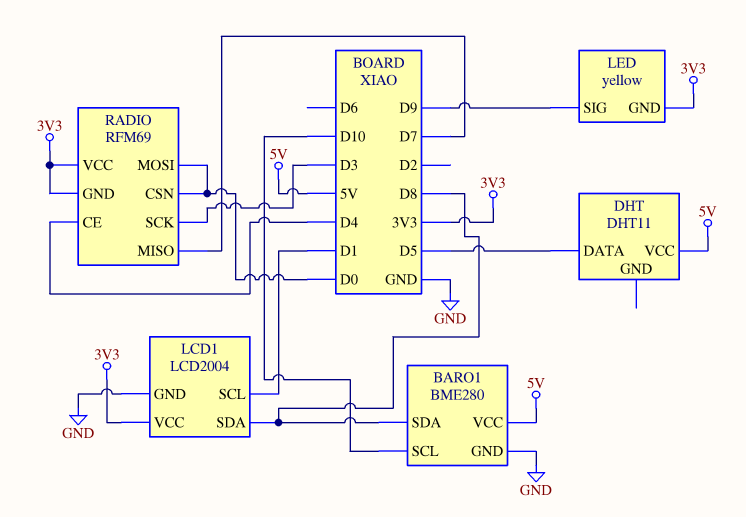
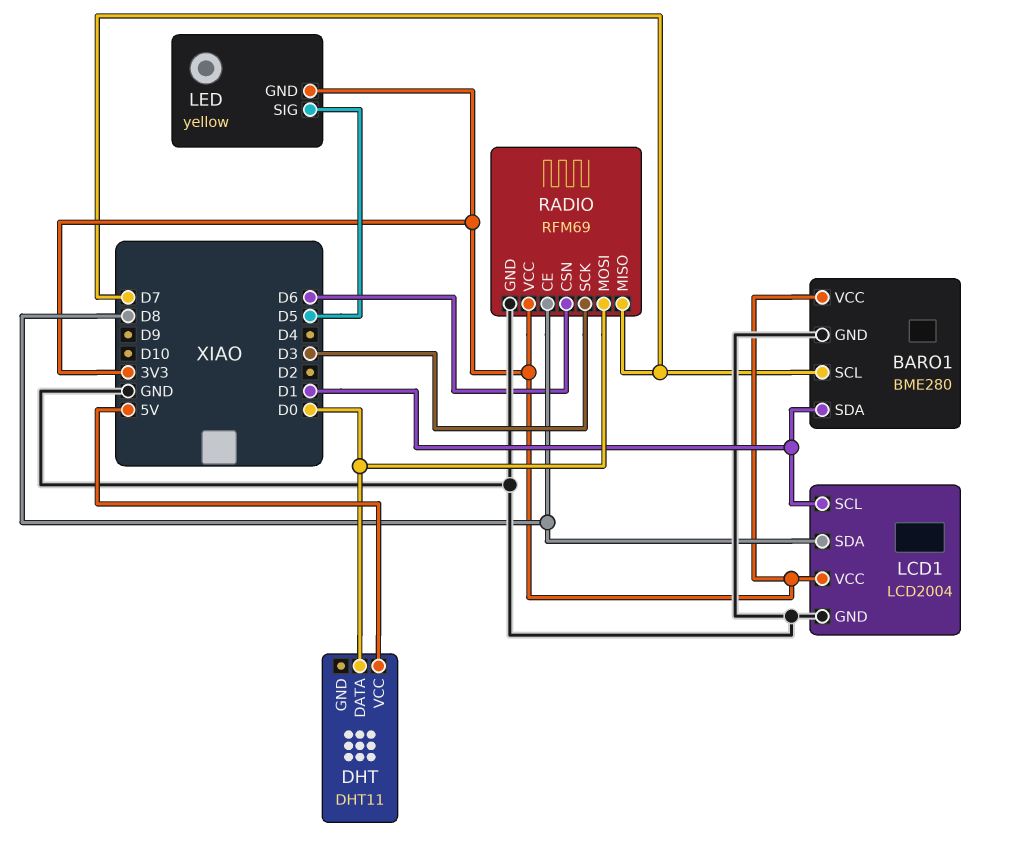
BARO1 pin SCL: D10 -> D7
BARO1 pin SDA: D8 -> D1
BARO1 pin VCC: 5V -> 3V3
DHT pin DATA: D5 -> D0
LED pin SIG: D9 -> D5
RADIO pin CE: D4 -> D8
RADIO pin CSN: D0 -> D6
RADIO pin GND: 3V3 -> GND

